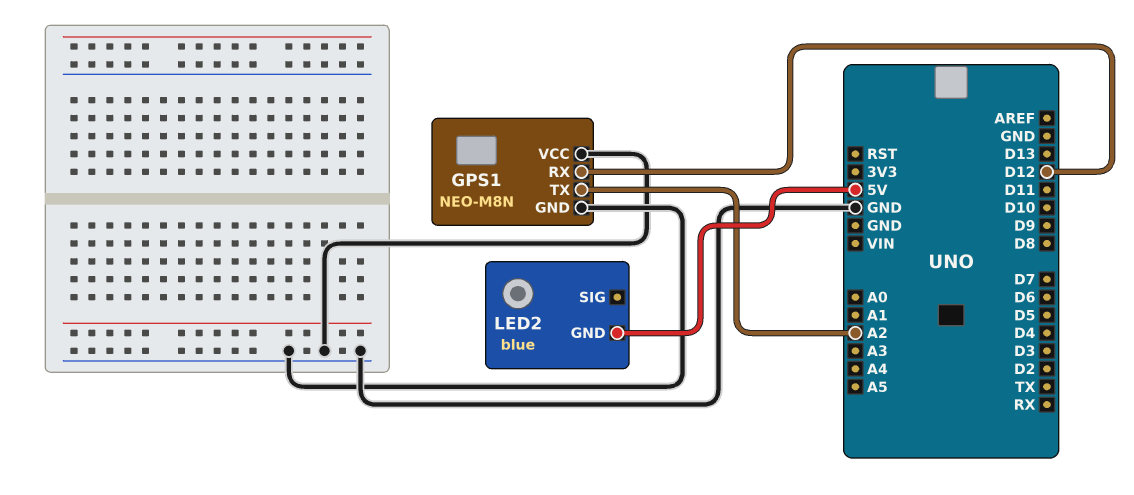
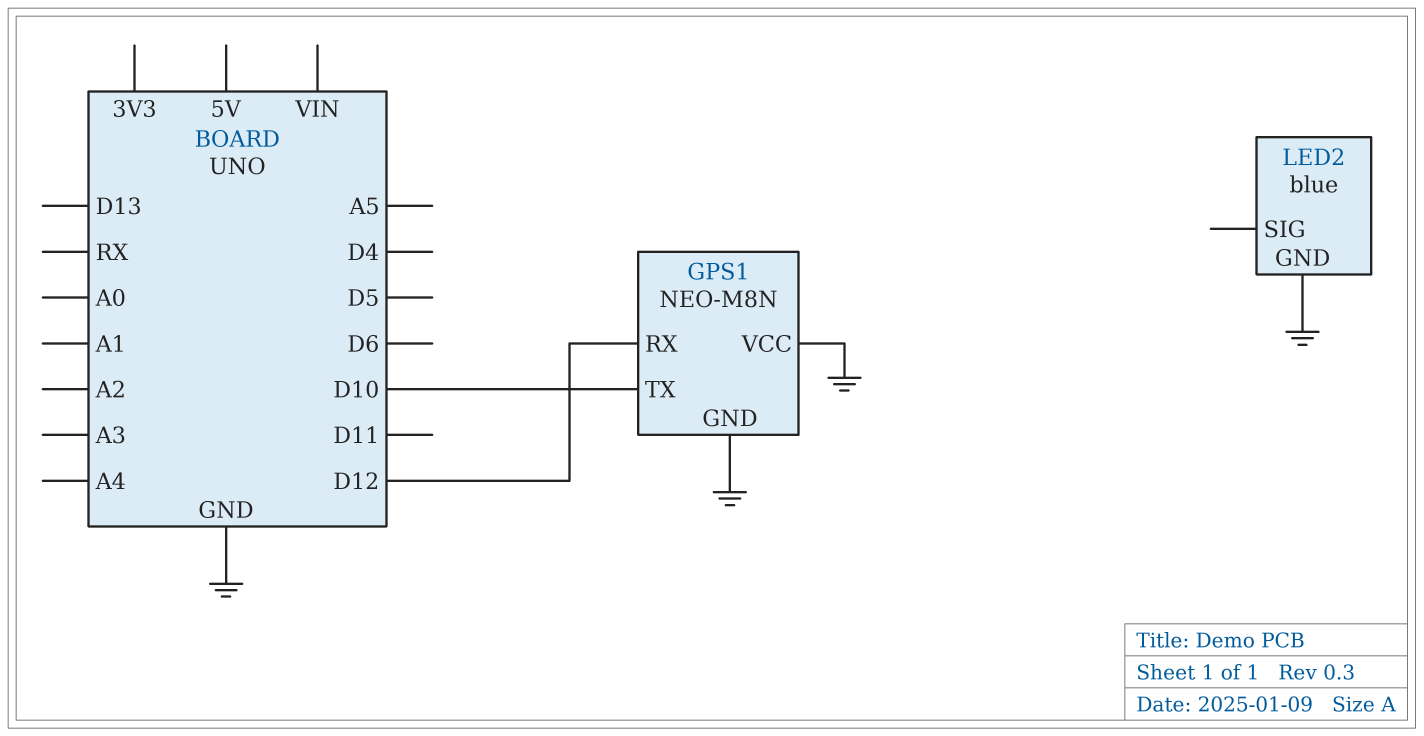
GPS1 pin TX: A2 -> D10
LED2 pin GND: 5V -> GND

